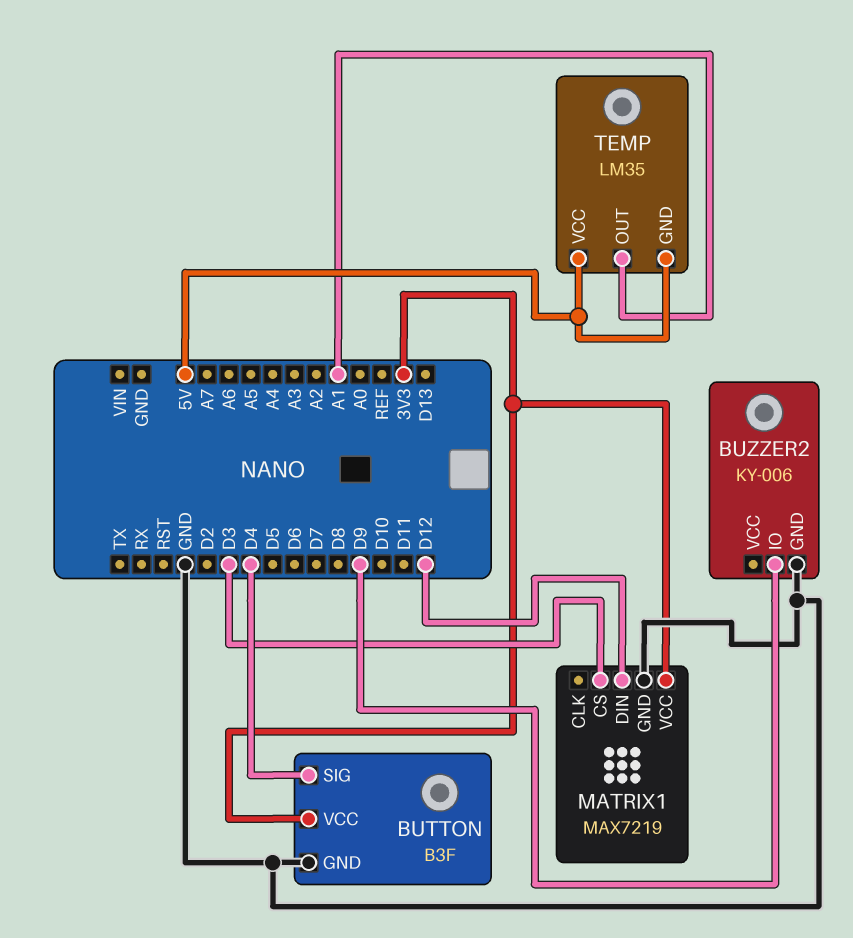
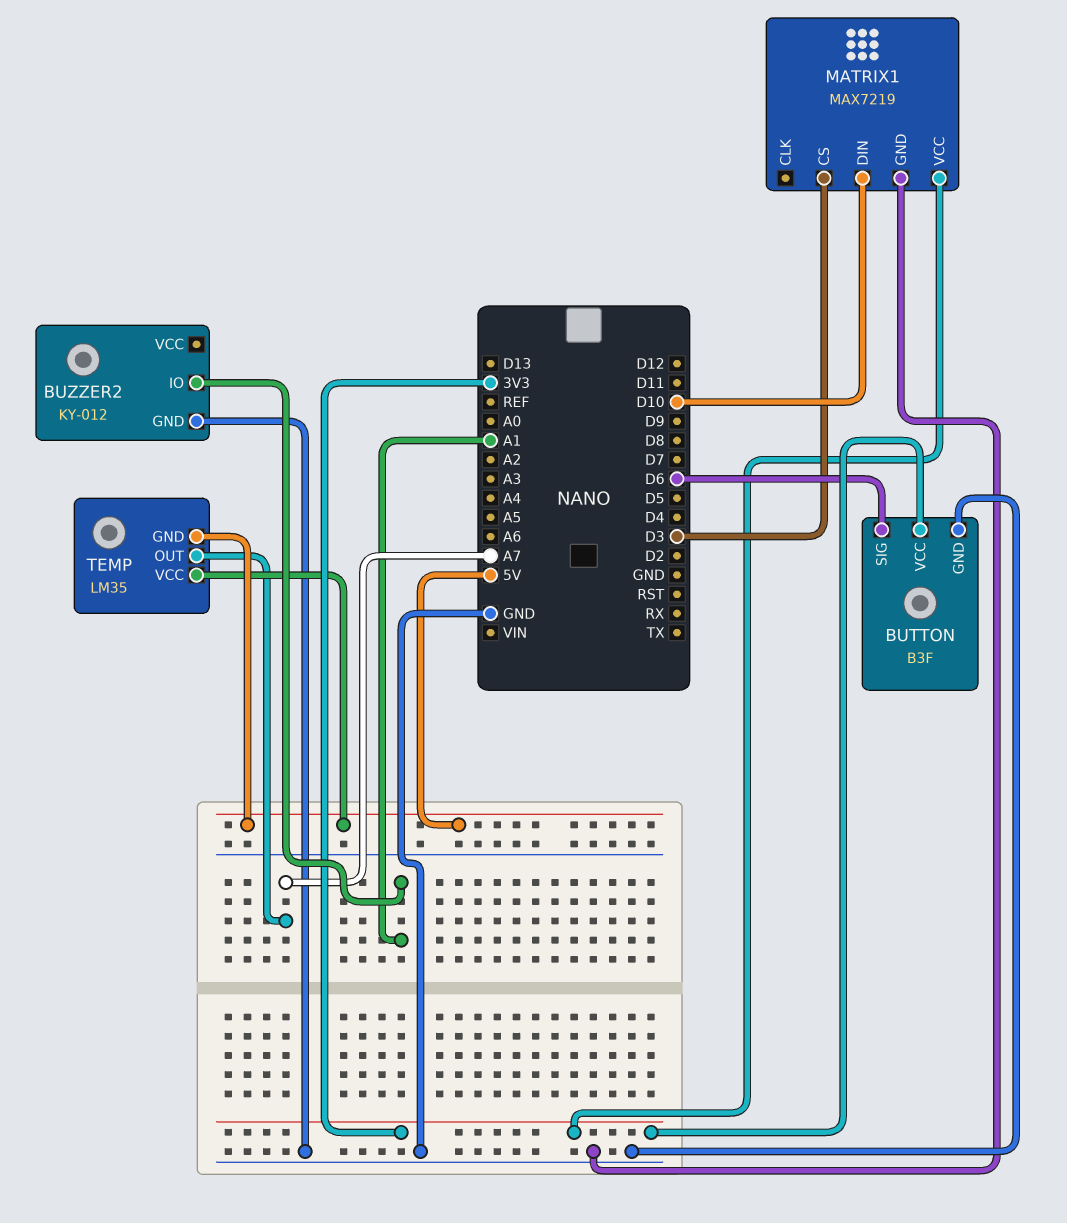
BUTTON pin SIG: D4 -> D6
BUZZER2: KY-006 -> KY-012
BUZZER2 pin IO: D9 -> A1
MATRIX1 pin DIN: D12 -> D10
TEMP pin OUT: A1 -> A7

